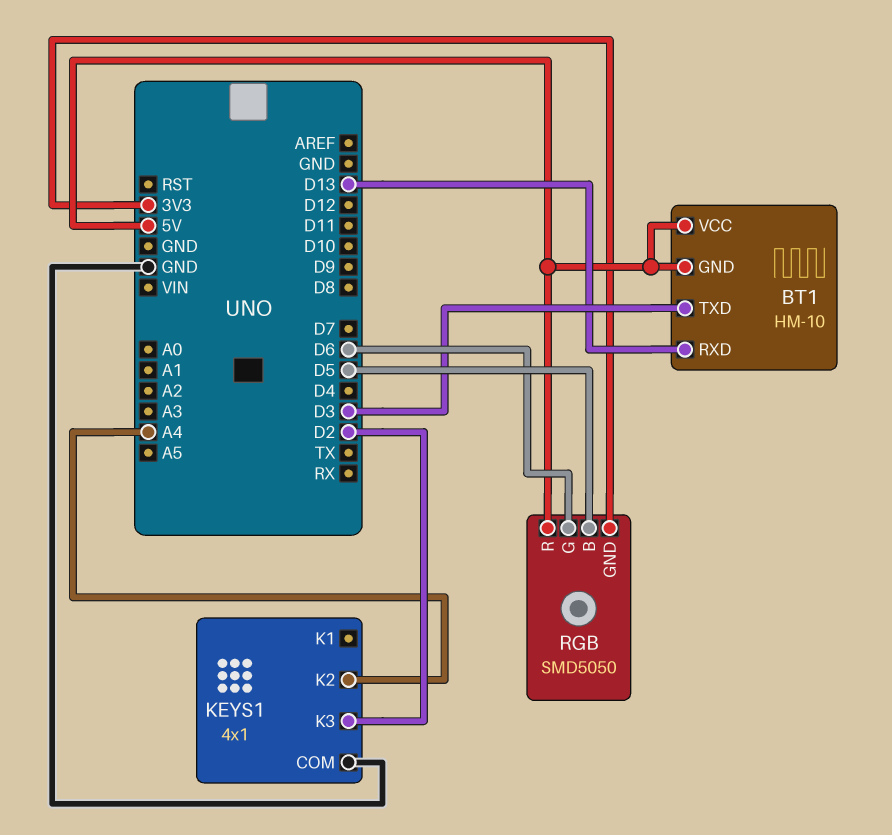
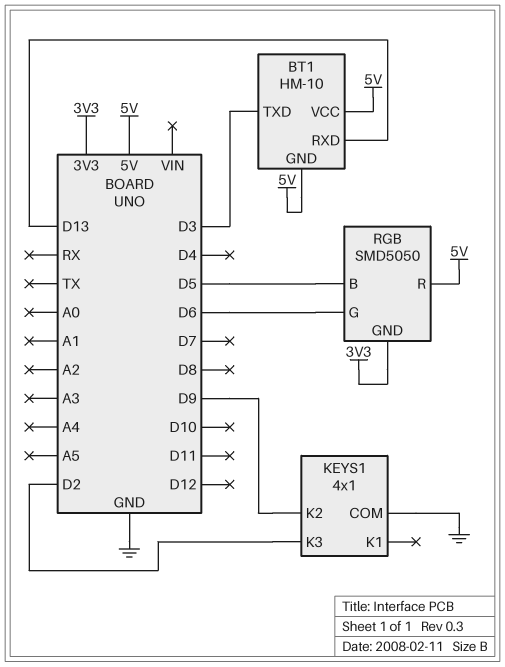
KEYS1 pin K2: A4 -> D9

